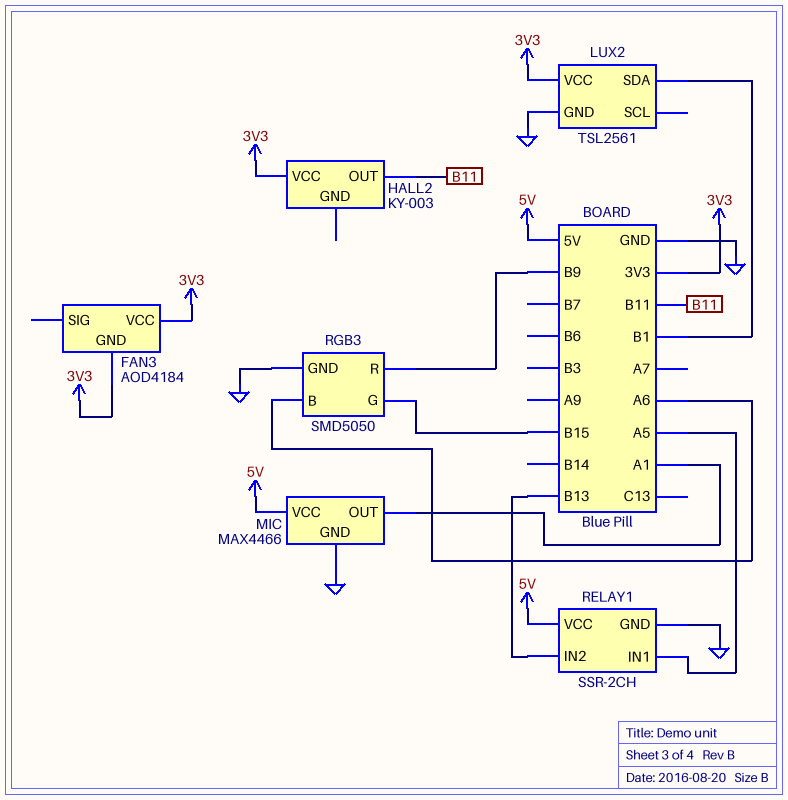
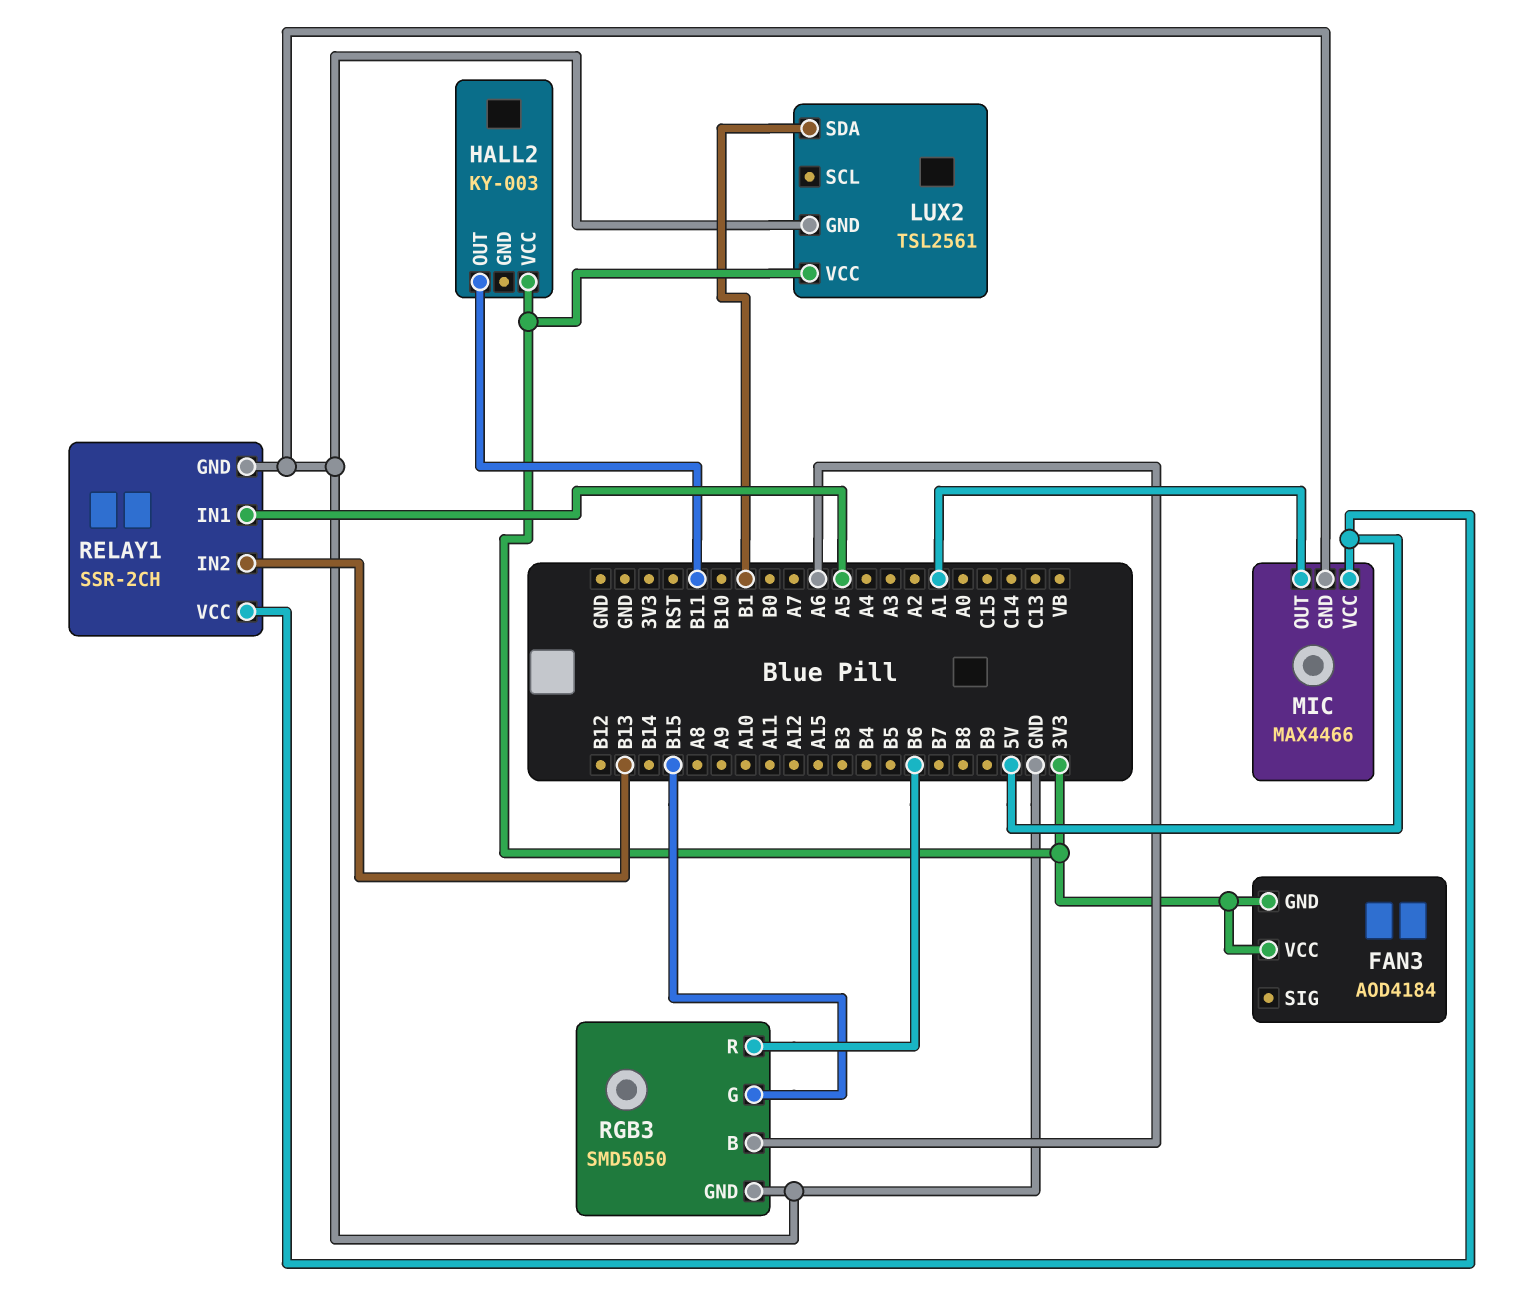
RGB3 pin R: B9 -> B6

